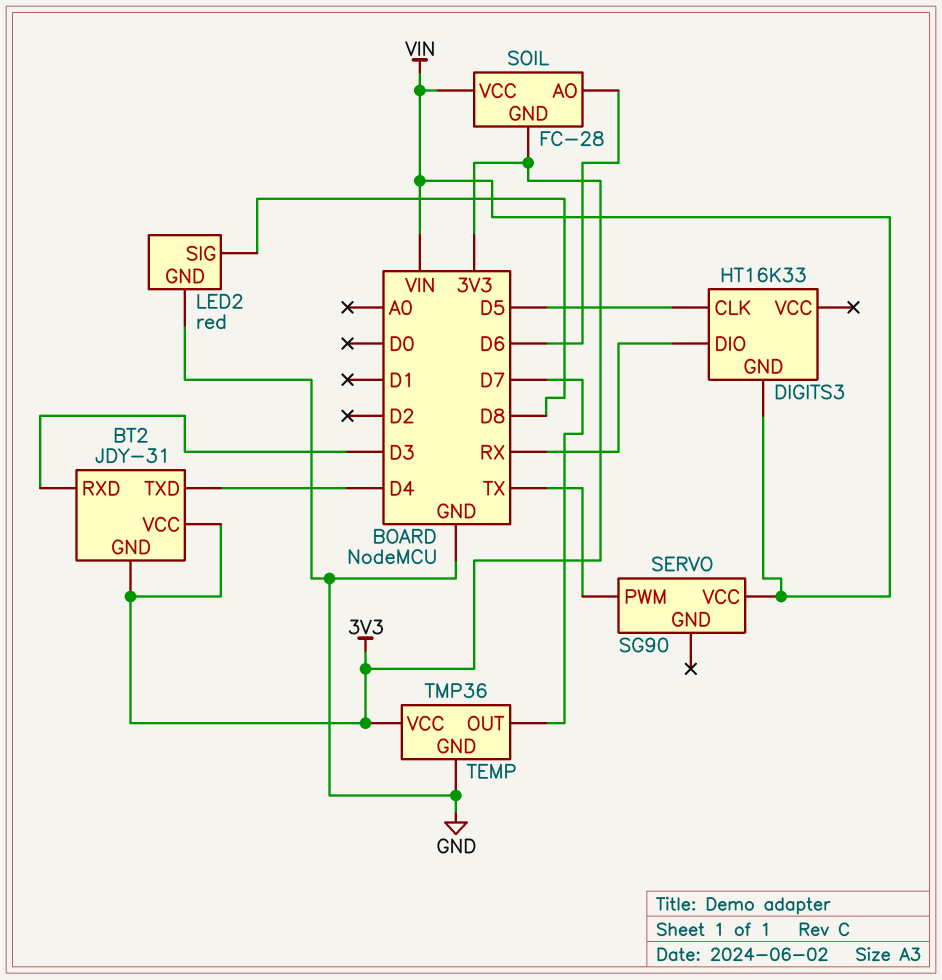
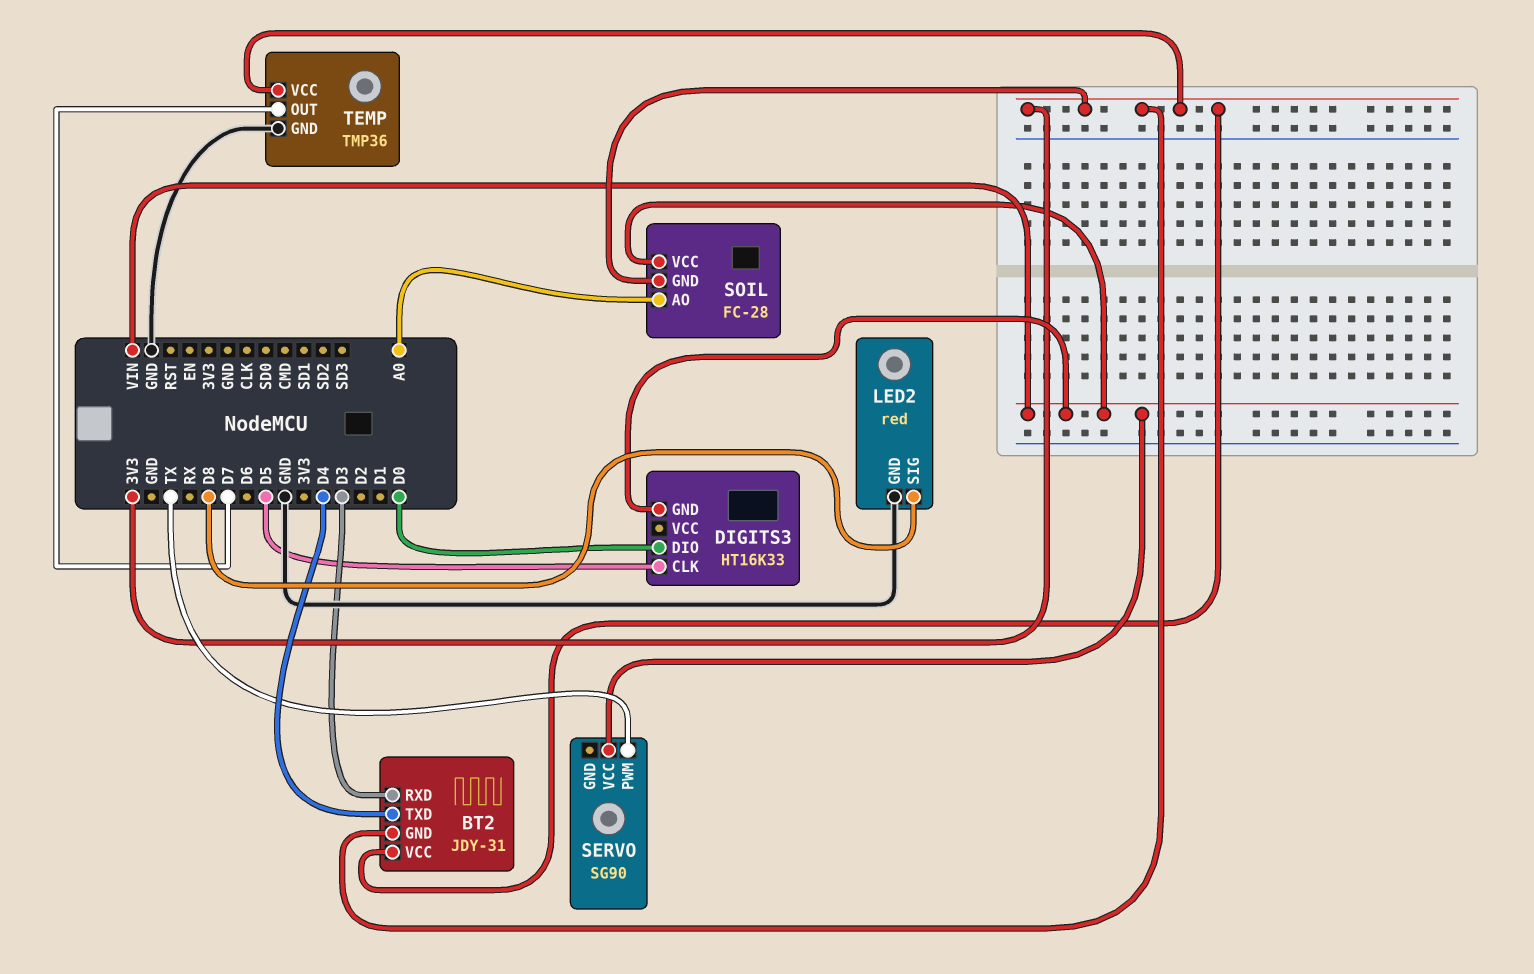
DIGITS3 pin DIO: RX -> D0
SOIL pin AO: D6 -> A0

